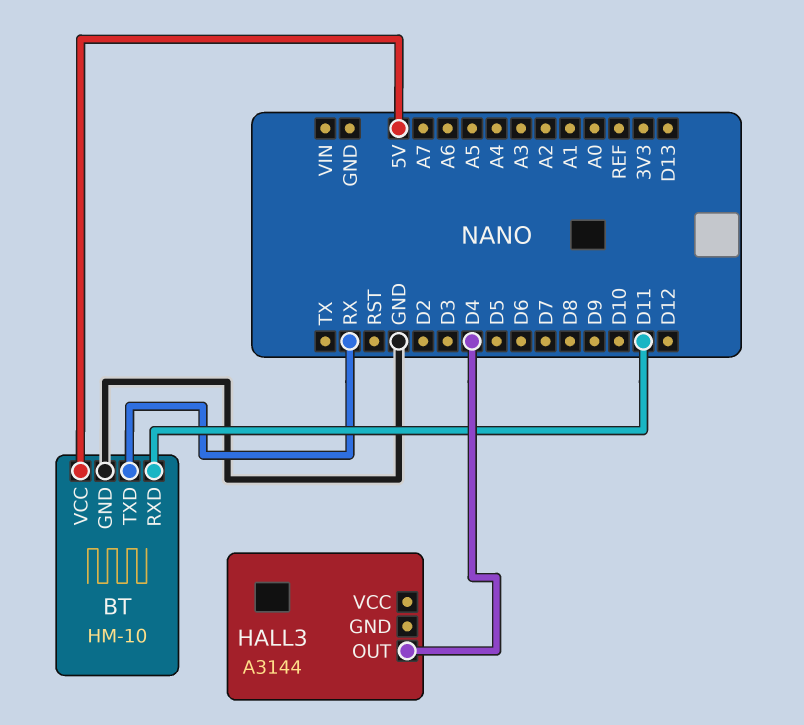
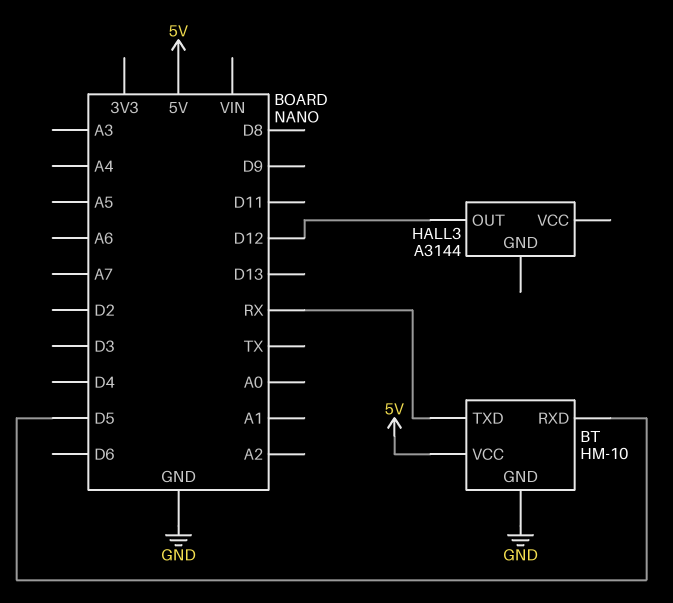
BT pin RXD: D11 -> D5
HALL3 pin OUT: D4 -> D12

